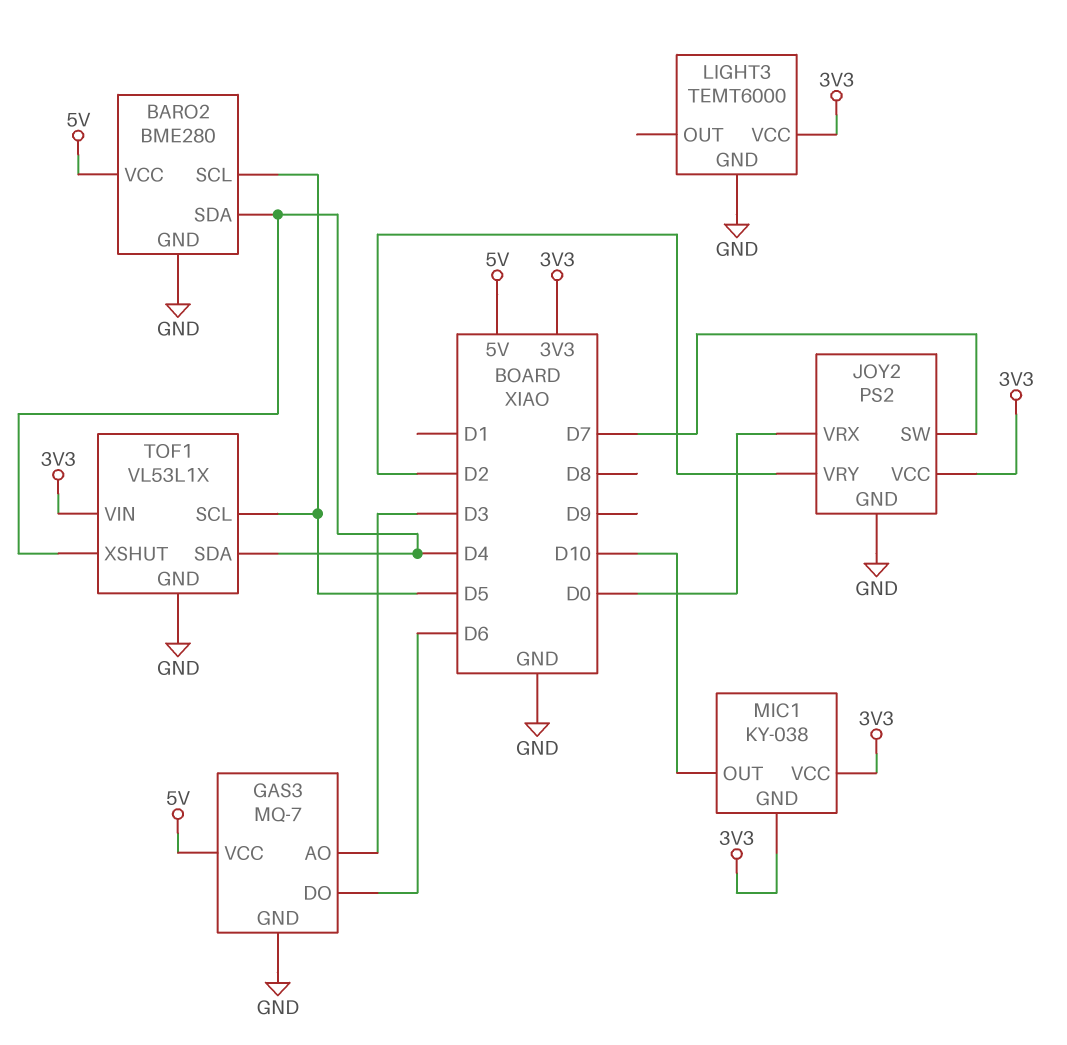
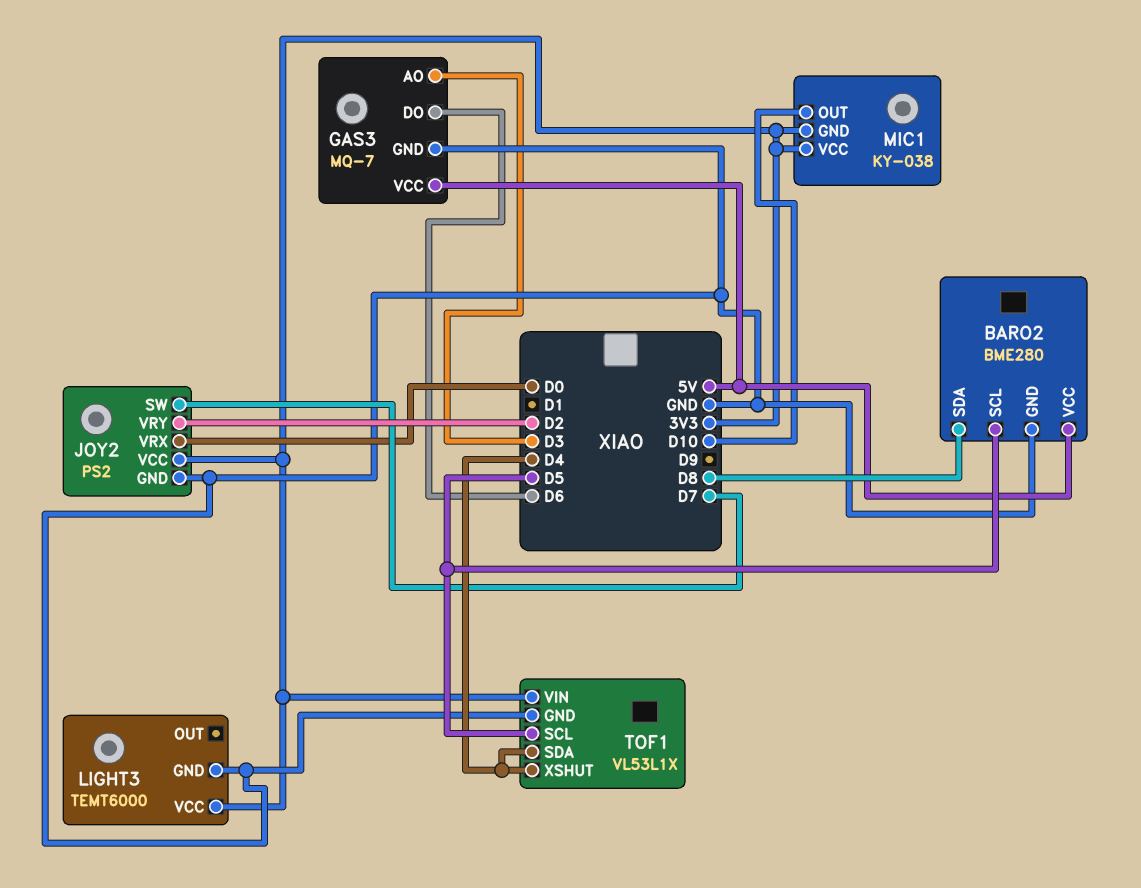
BARO2 pin SDA: D4 -> D8

